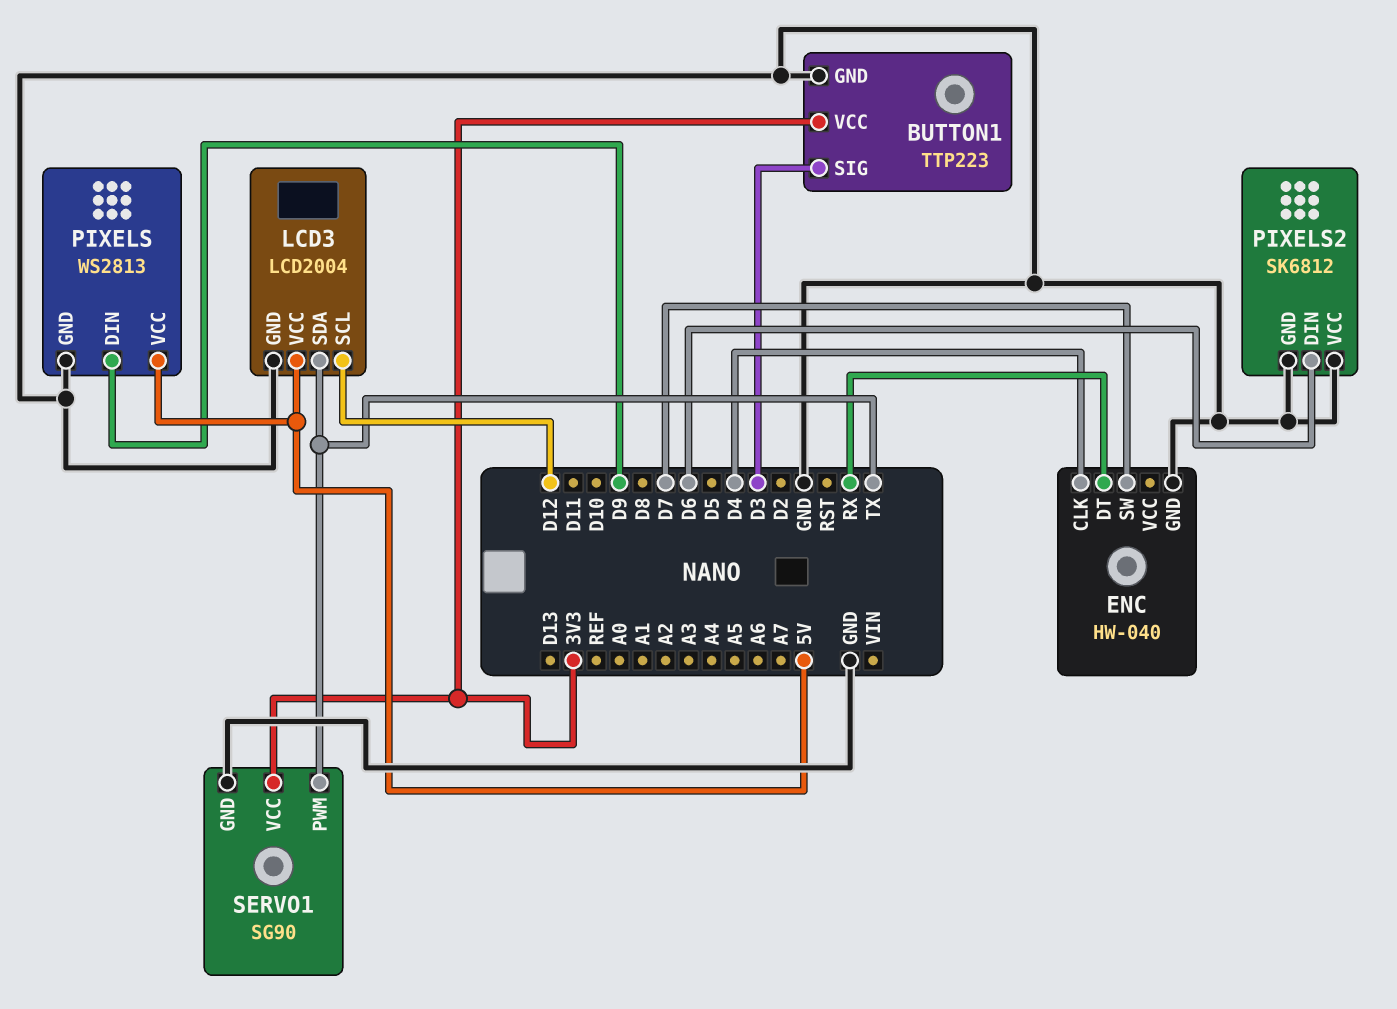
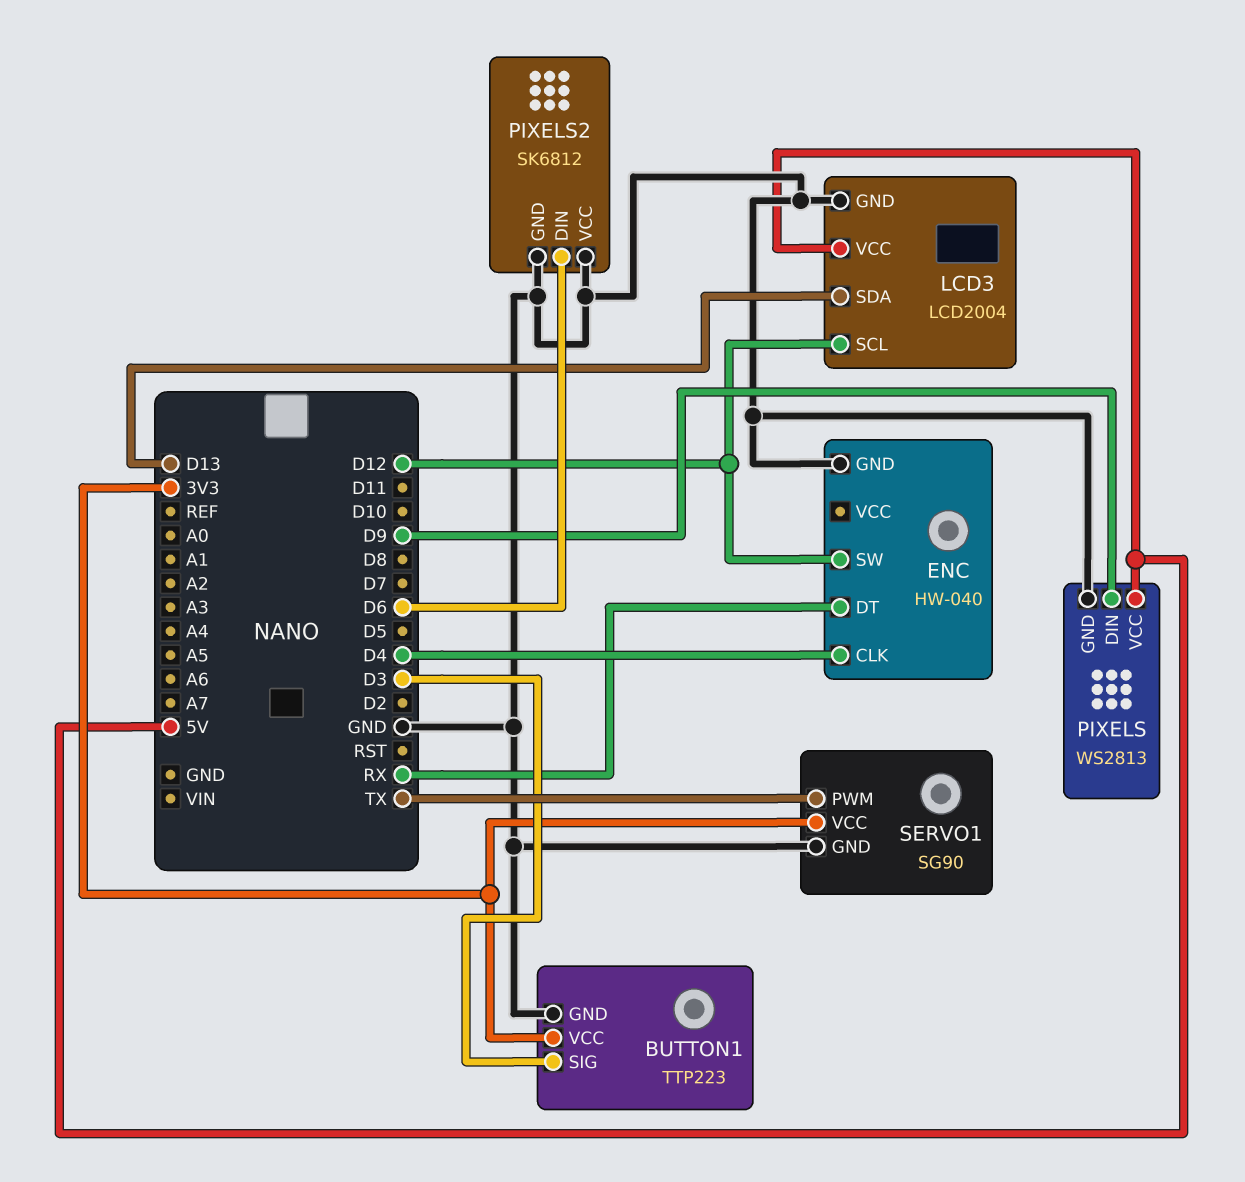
ENC pin SW: D7 -> D12
LCD3 pin SDA: TX -> D13

